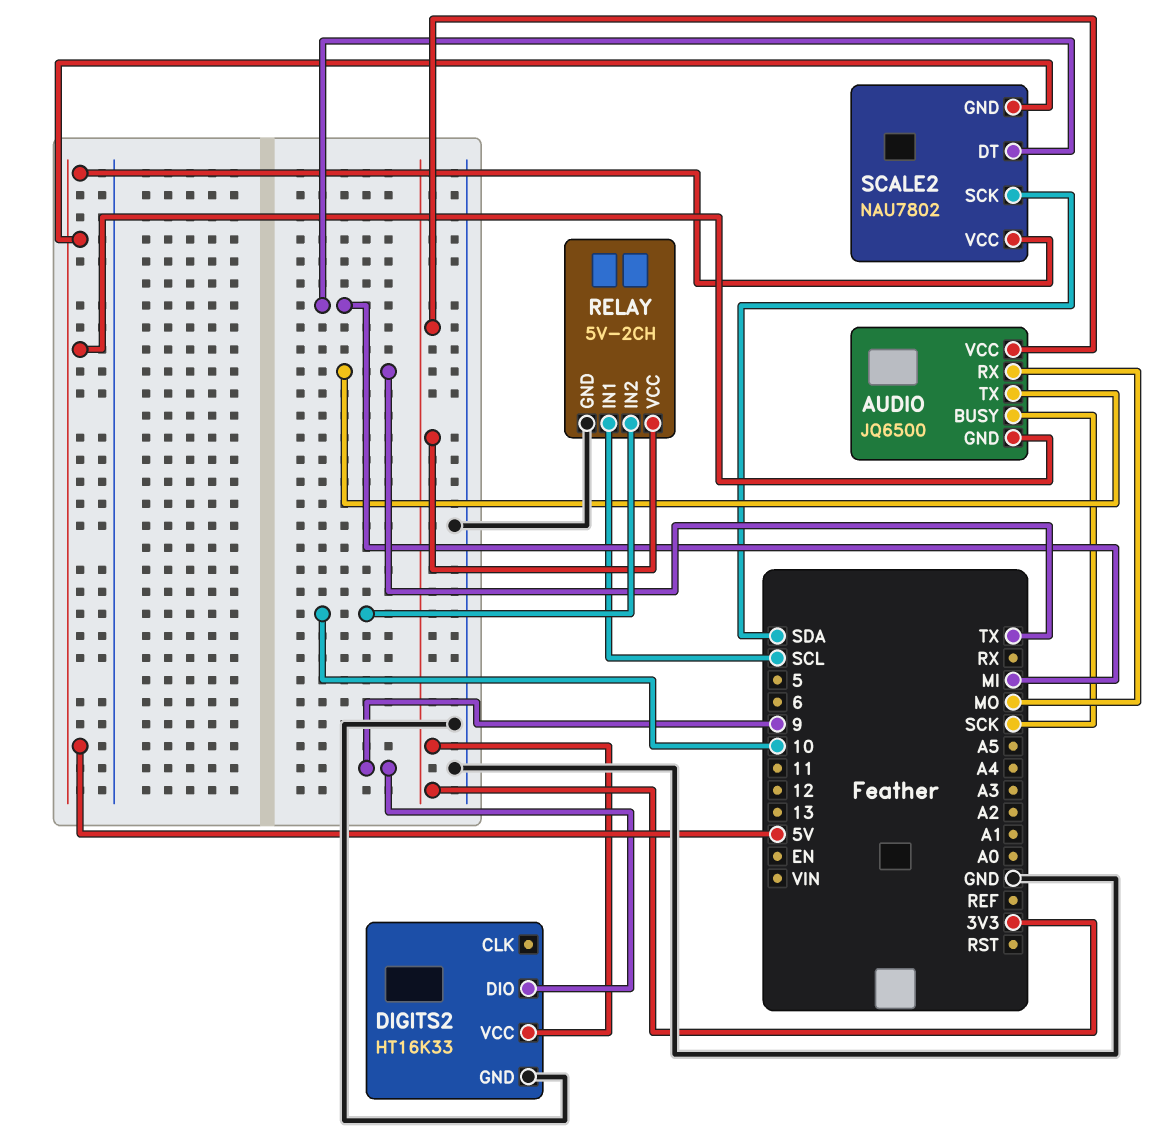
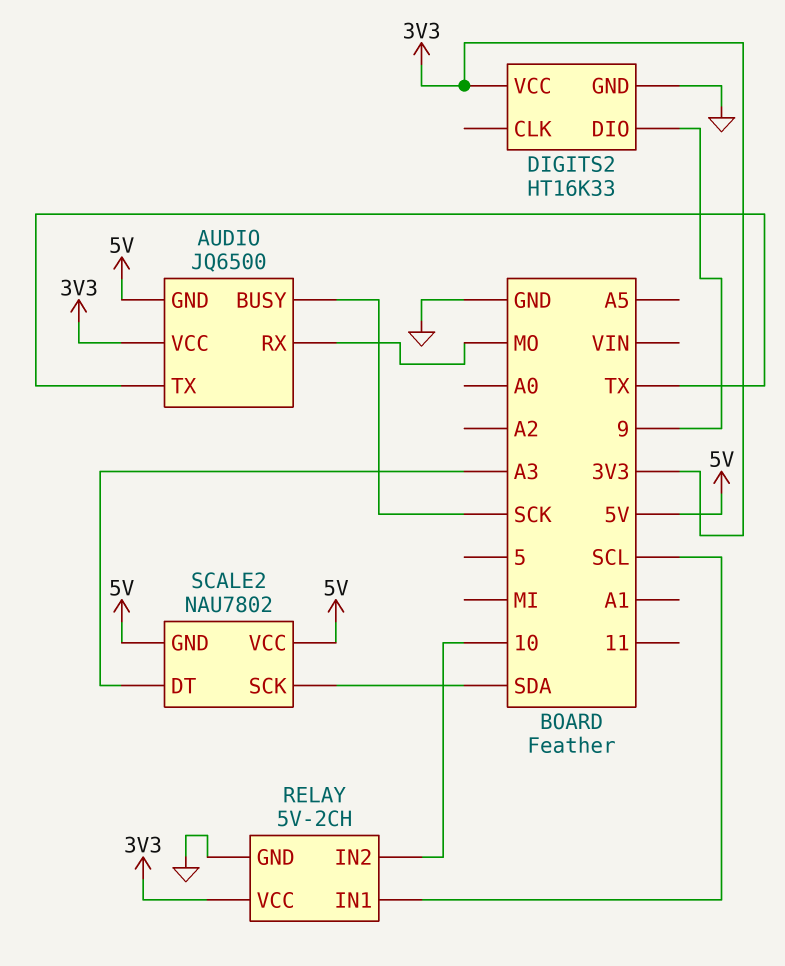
SCALE2 pin DT: MI -> A3

